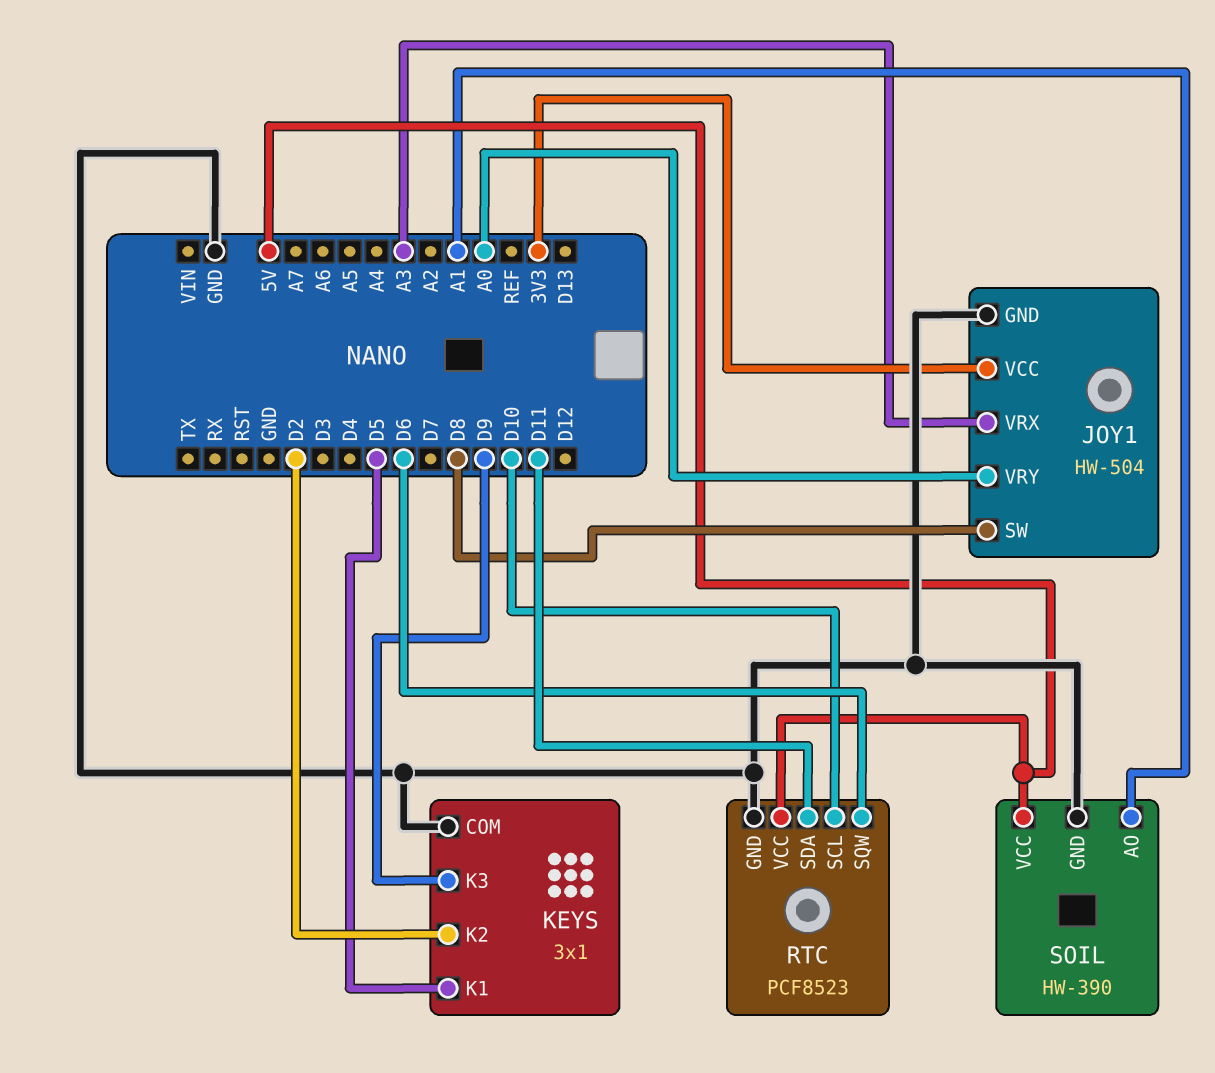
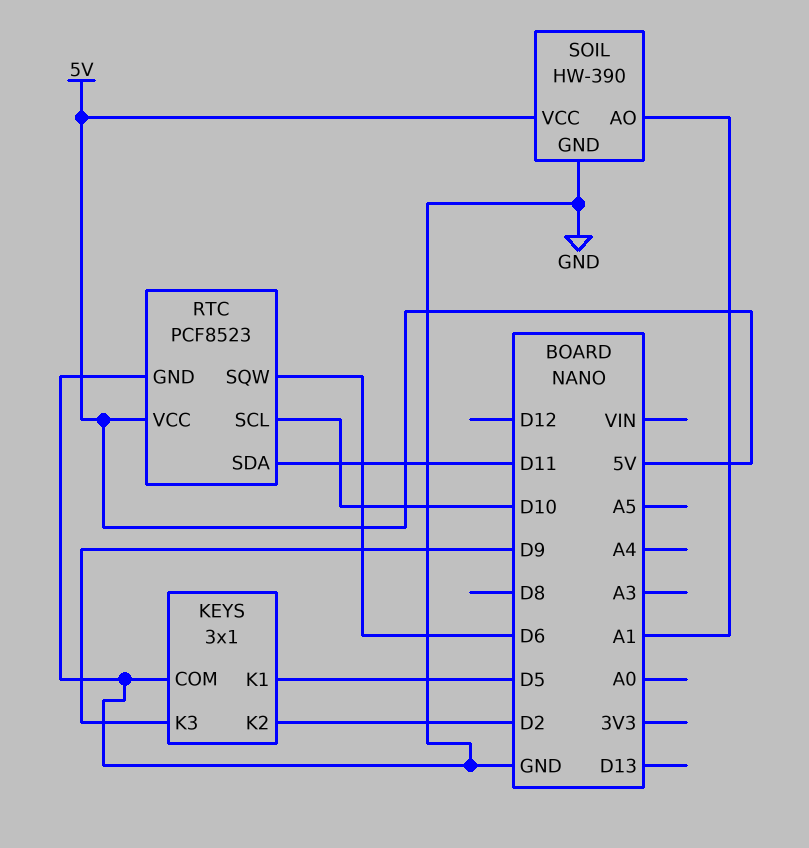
JOY1: HW-504 -> none
JOY1 pin GND: GND -> none
JOY1 pin SW: D8 -> none
JOY1 pin VCC: 3V3 -> none
JOY1 pin VRX: A3 -> none
JOY1 pin VRY: A0 -> none

